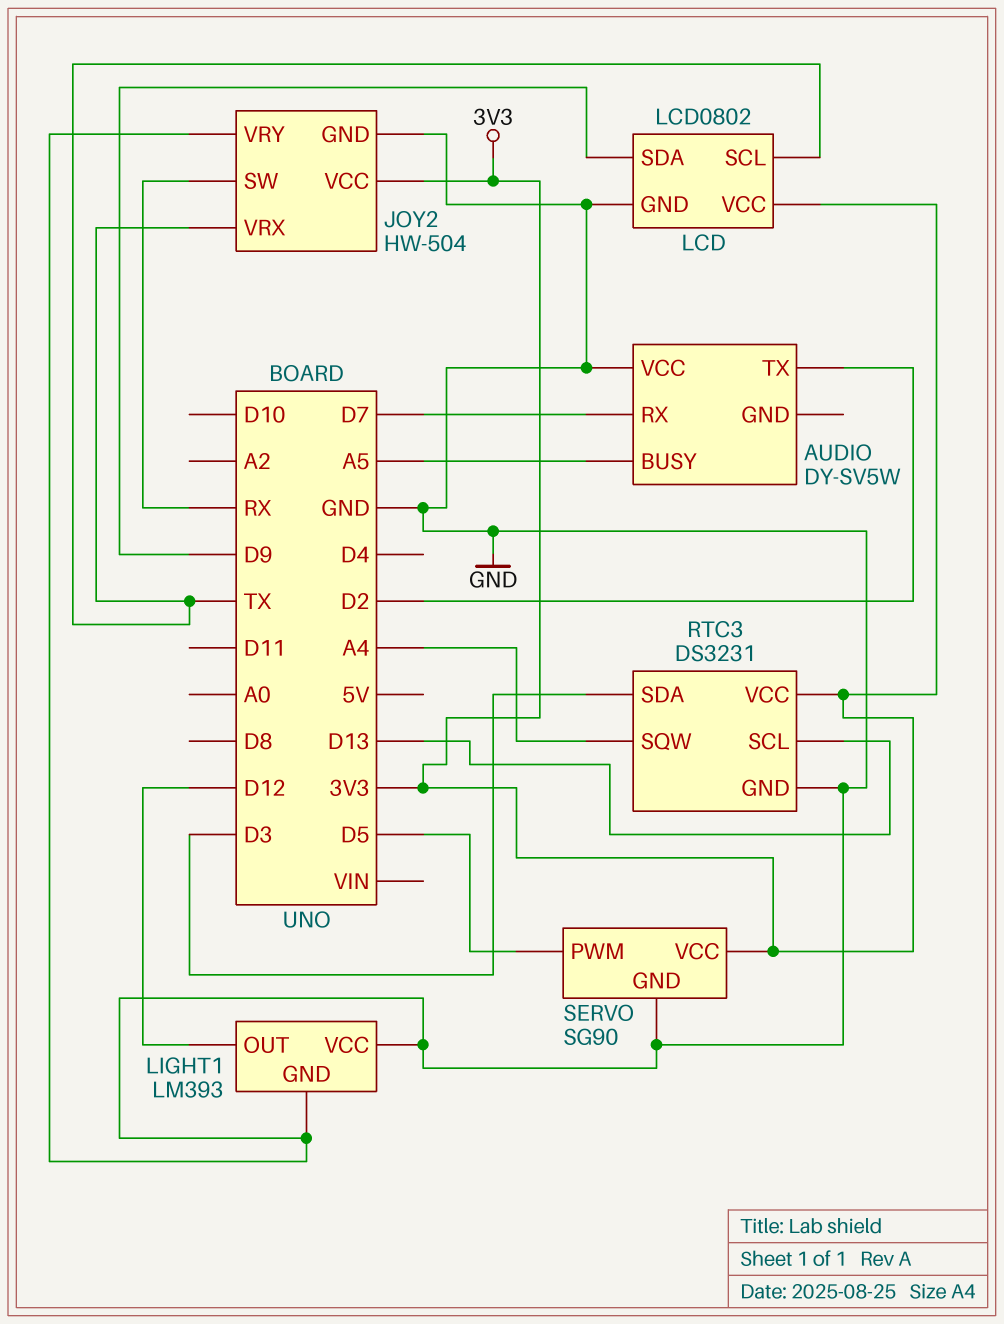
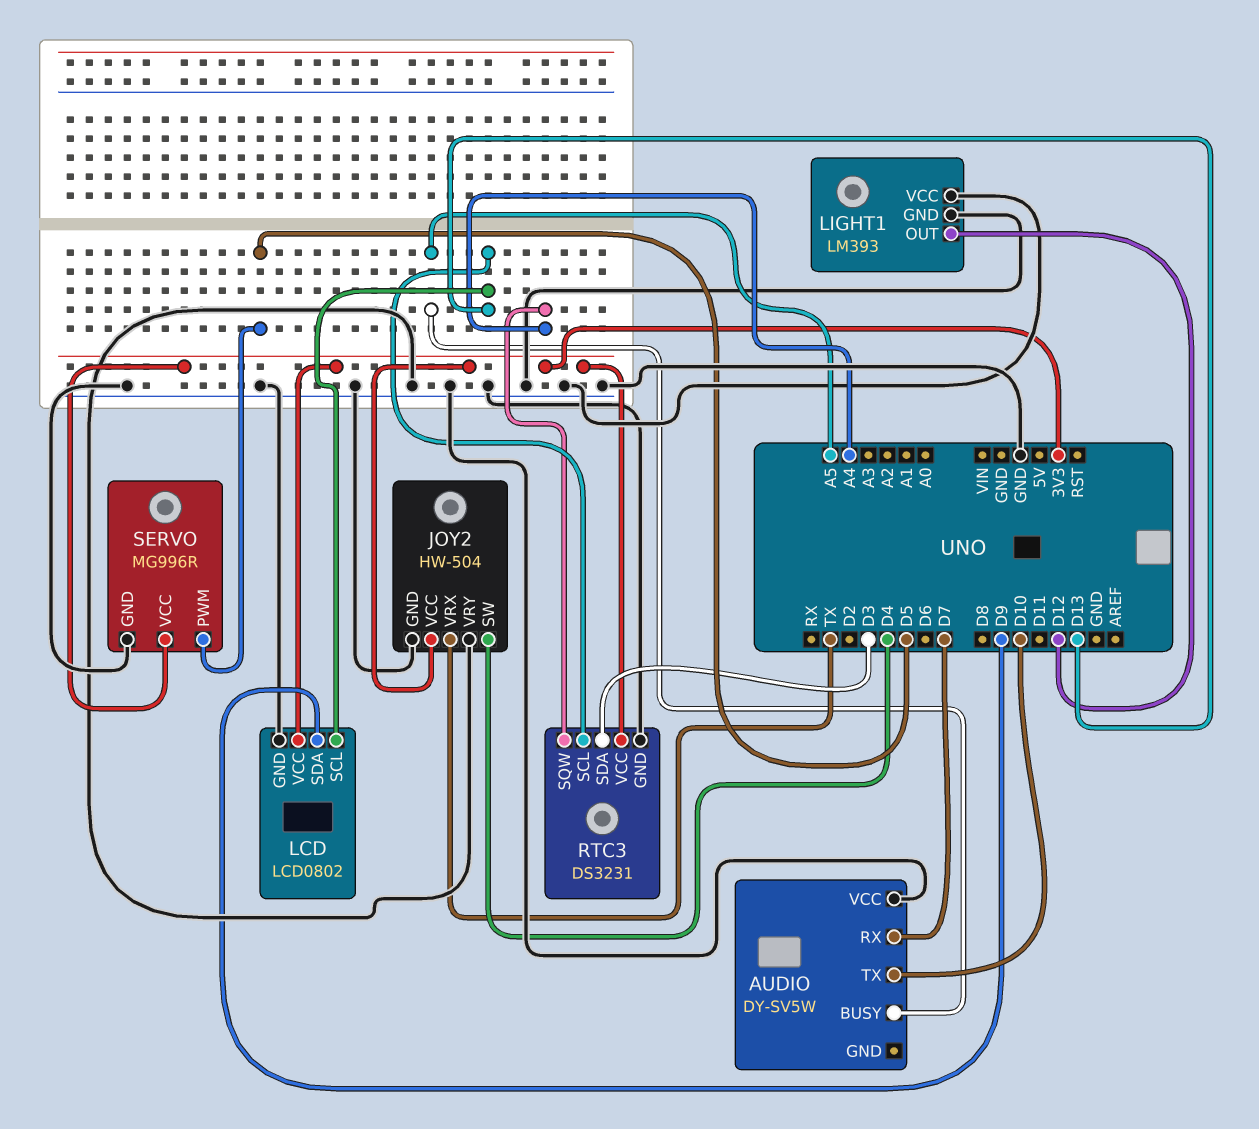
AUDIO pin TX: D2 -> D10
JOY2 pin SW: RX -> D4
LCD pin SCL: TX -> D13
SERVO: SG90 -> MG996R

